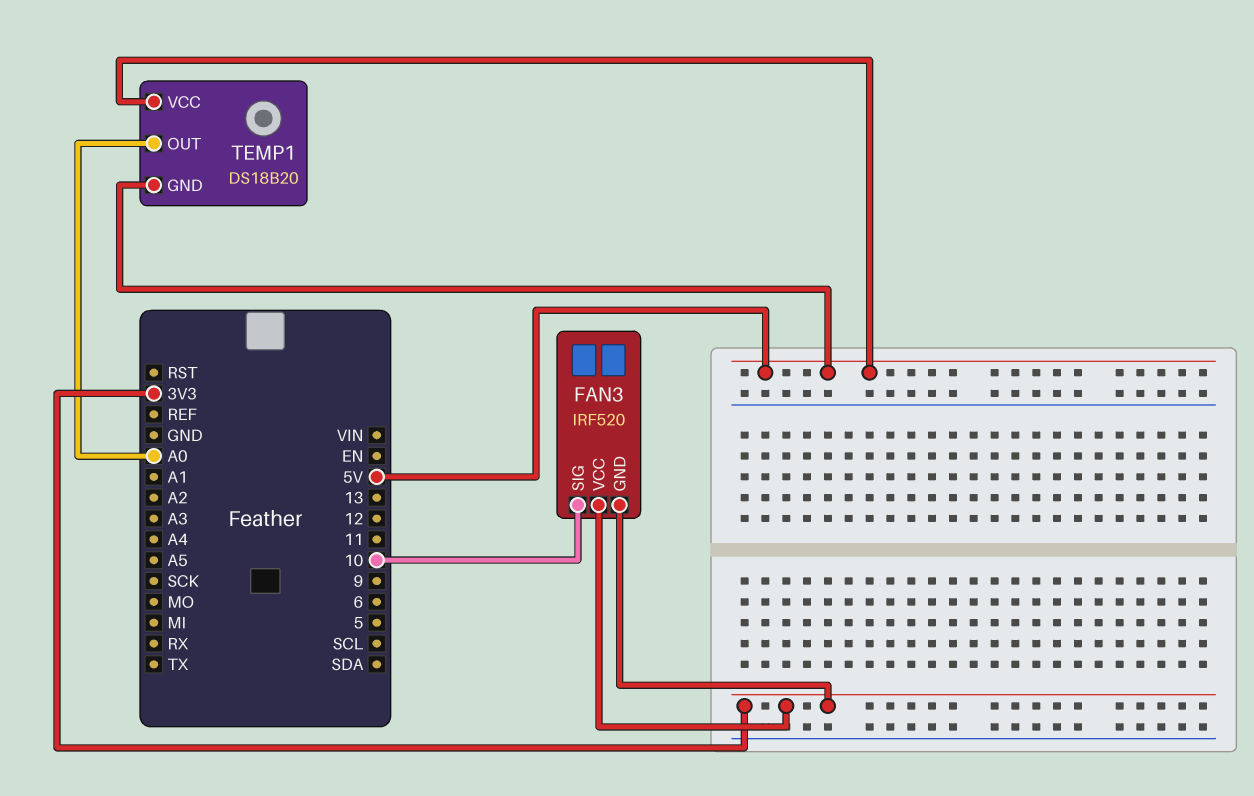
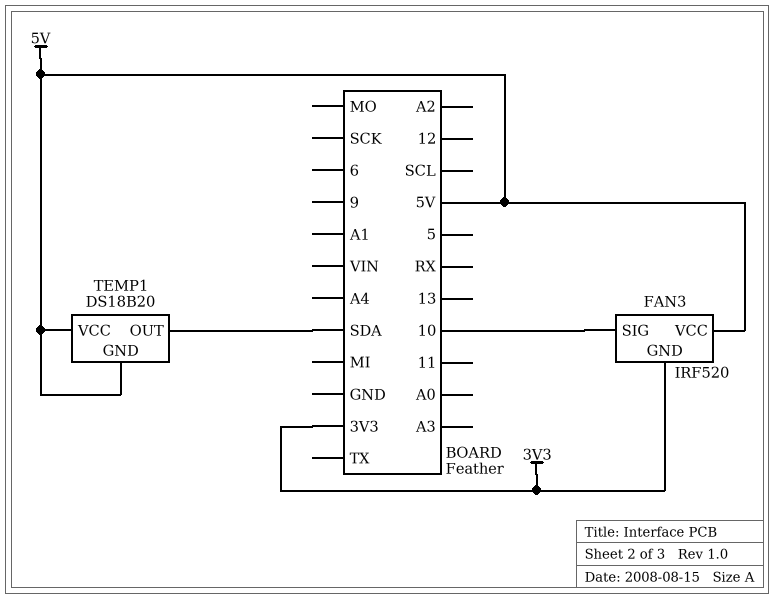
FAN3 pin VCC: 3V3 -> 5V
TEMP1 pin OUT: A0 -> SDA

